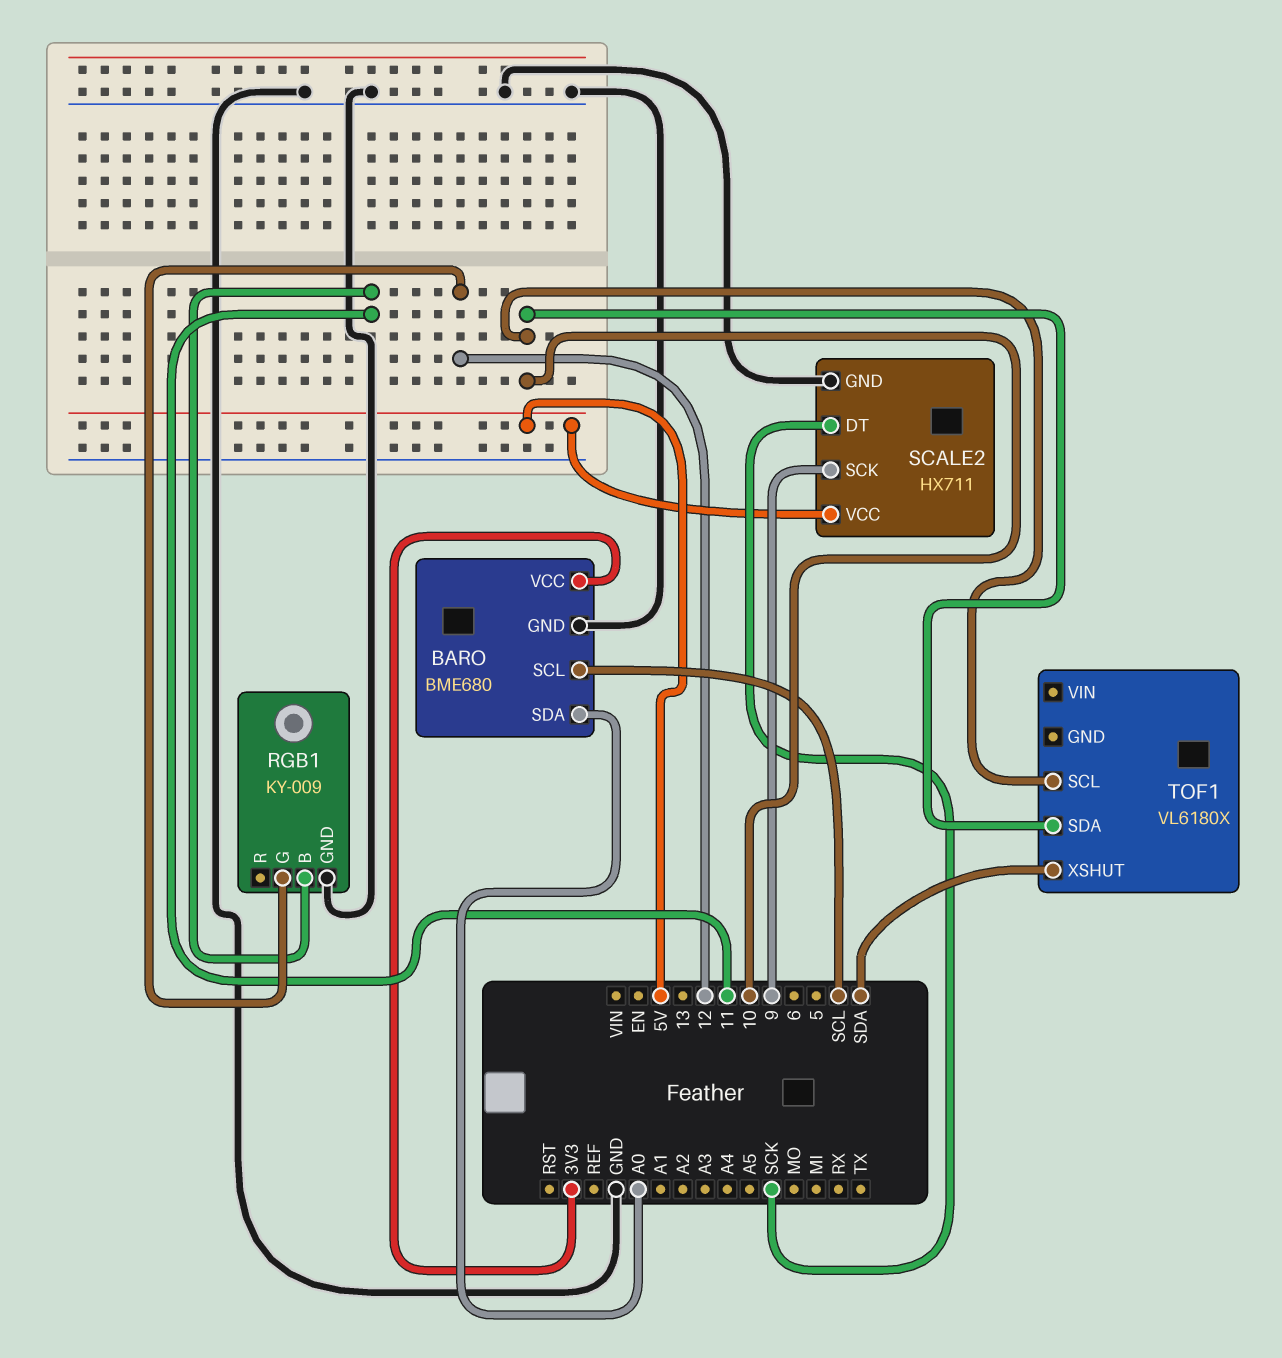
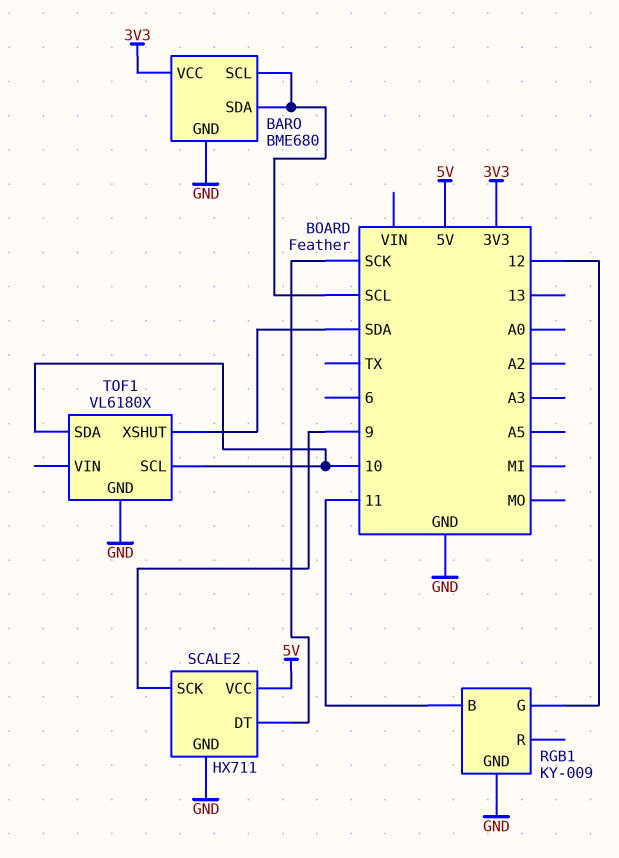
BARO pin SDA: A0 -> SCL
TOF1 pin GND: none -> GND

